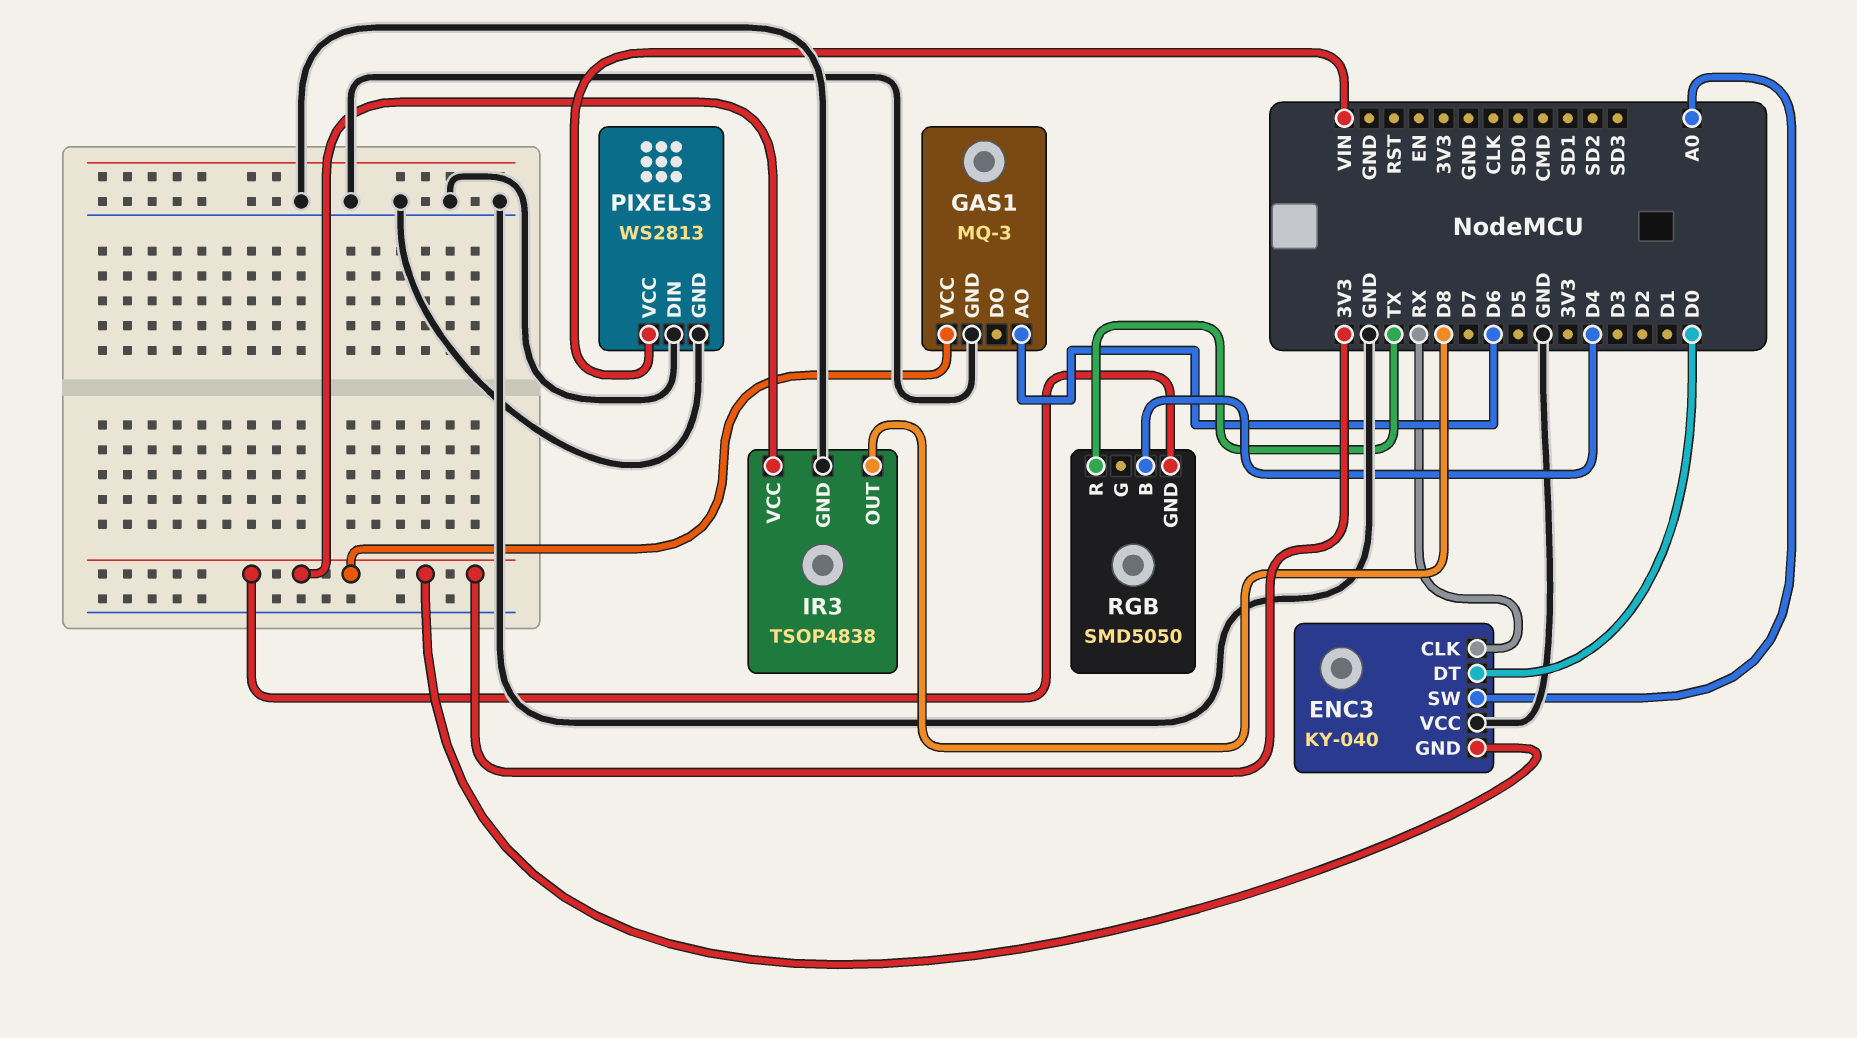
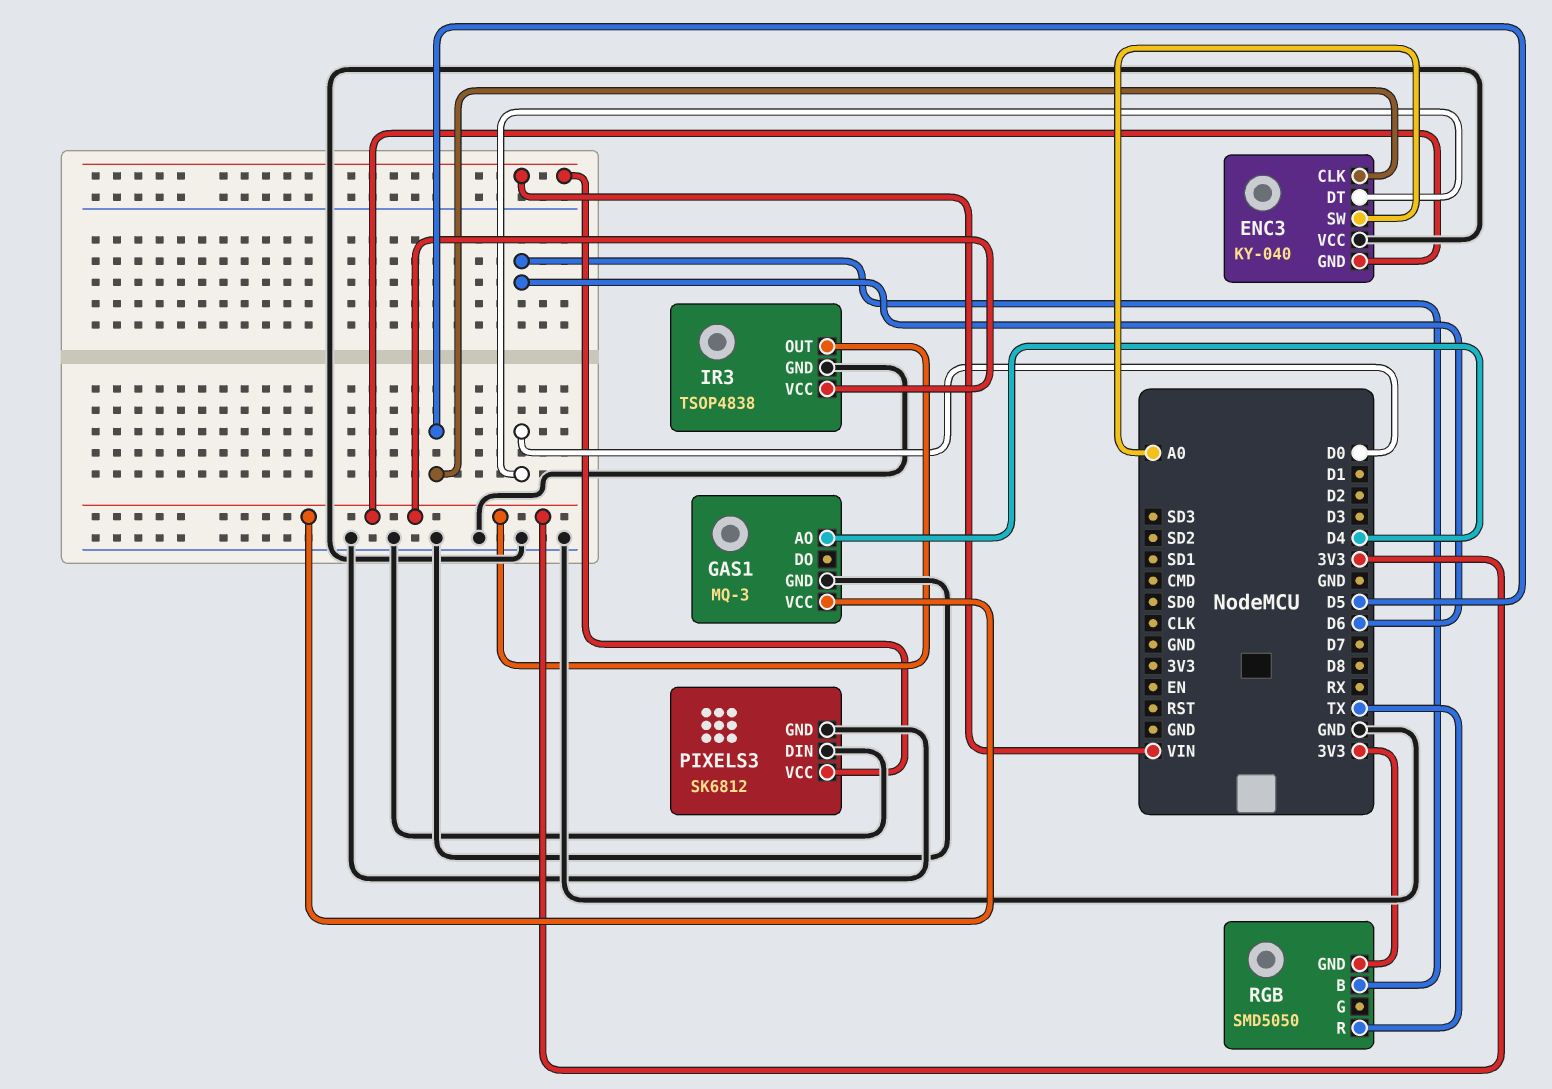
ENC3 pin CLK: RX -> D5
GAS1 pin AO: D6 -> D4
IR3 pin OUT: D8 -> 3V3
PIXELS3: WS2813 -> SK6812
RGB pin B: D4 -> D6

